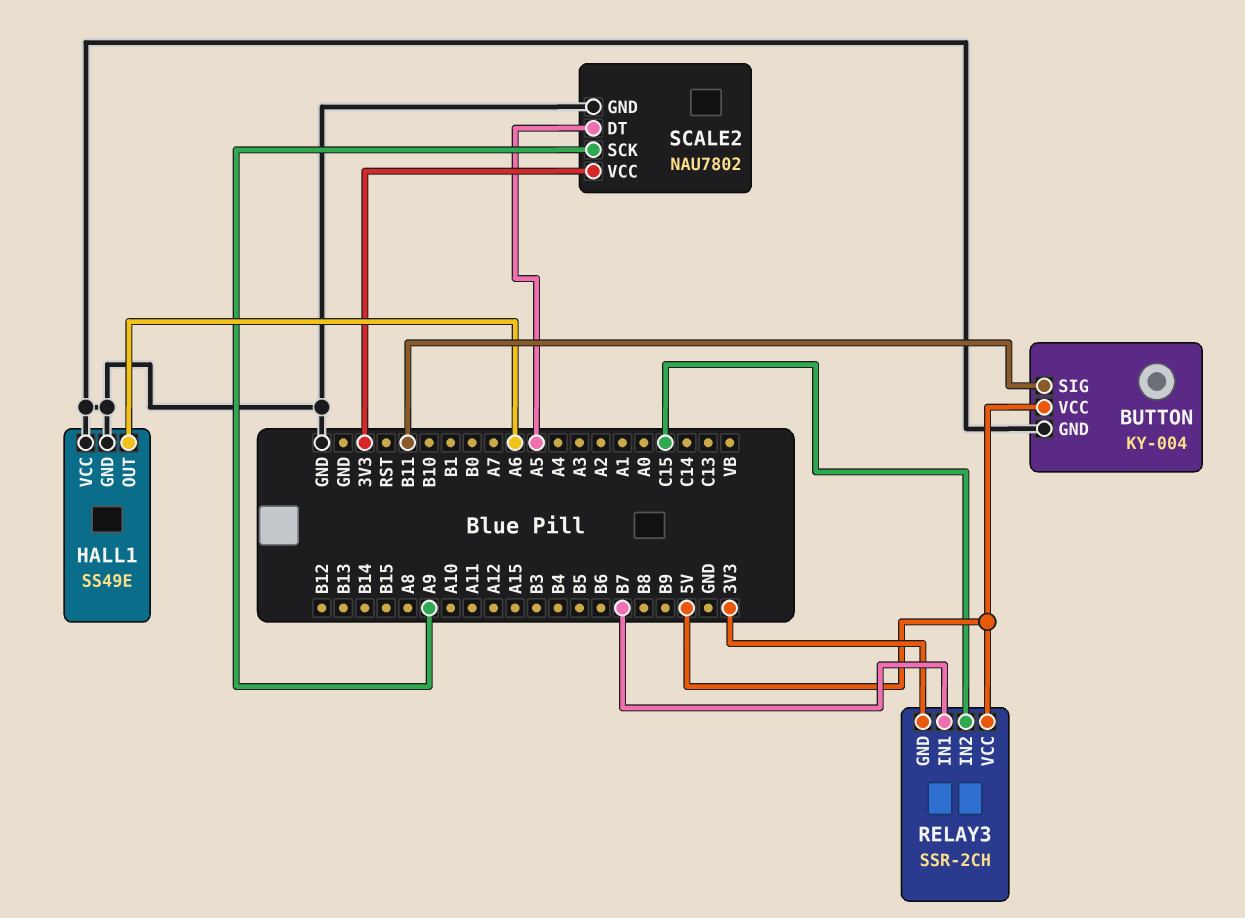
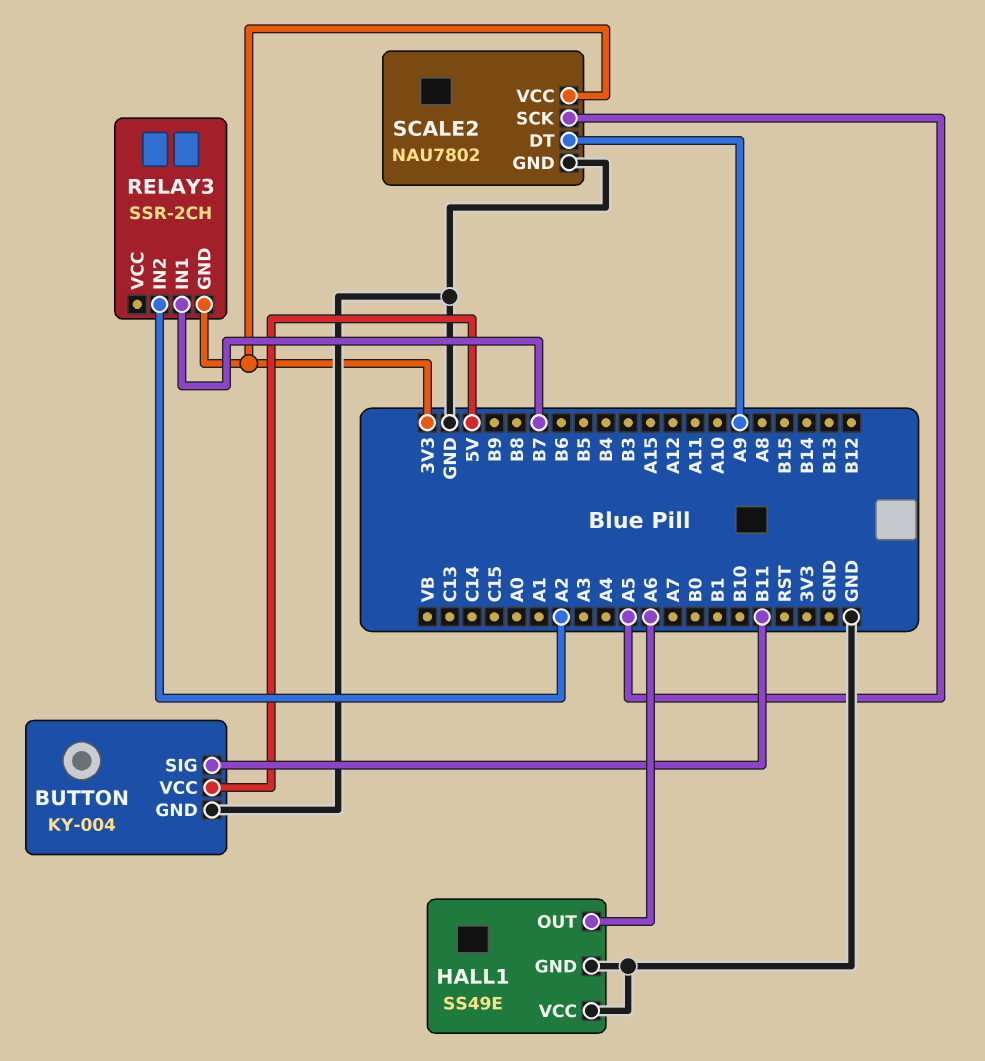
RELAY3 pin IN2: C15 -> A2
RELAY3 pin VCC: 5V -> none
SCALE2 pin DT: A5 -> A9
SCALE2 pin SCK: A9 -> A5

